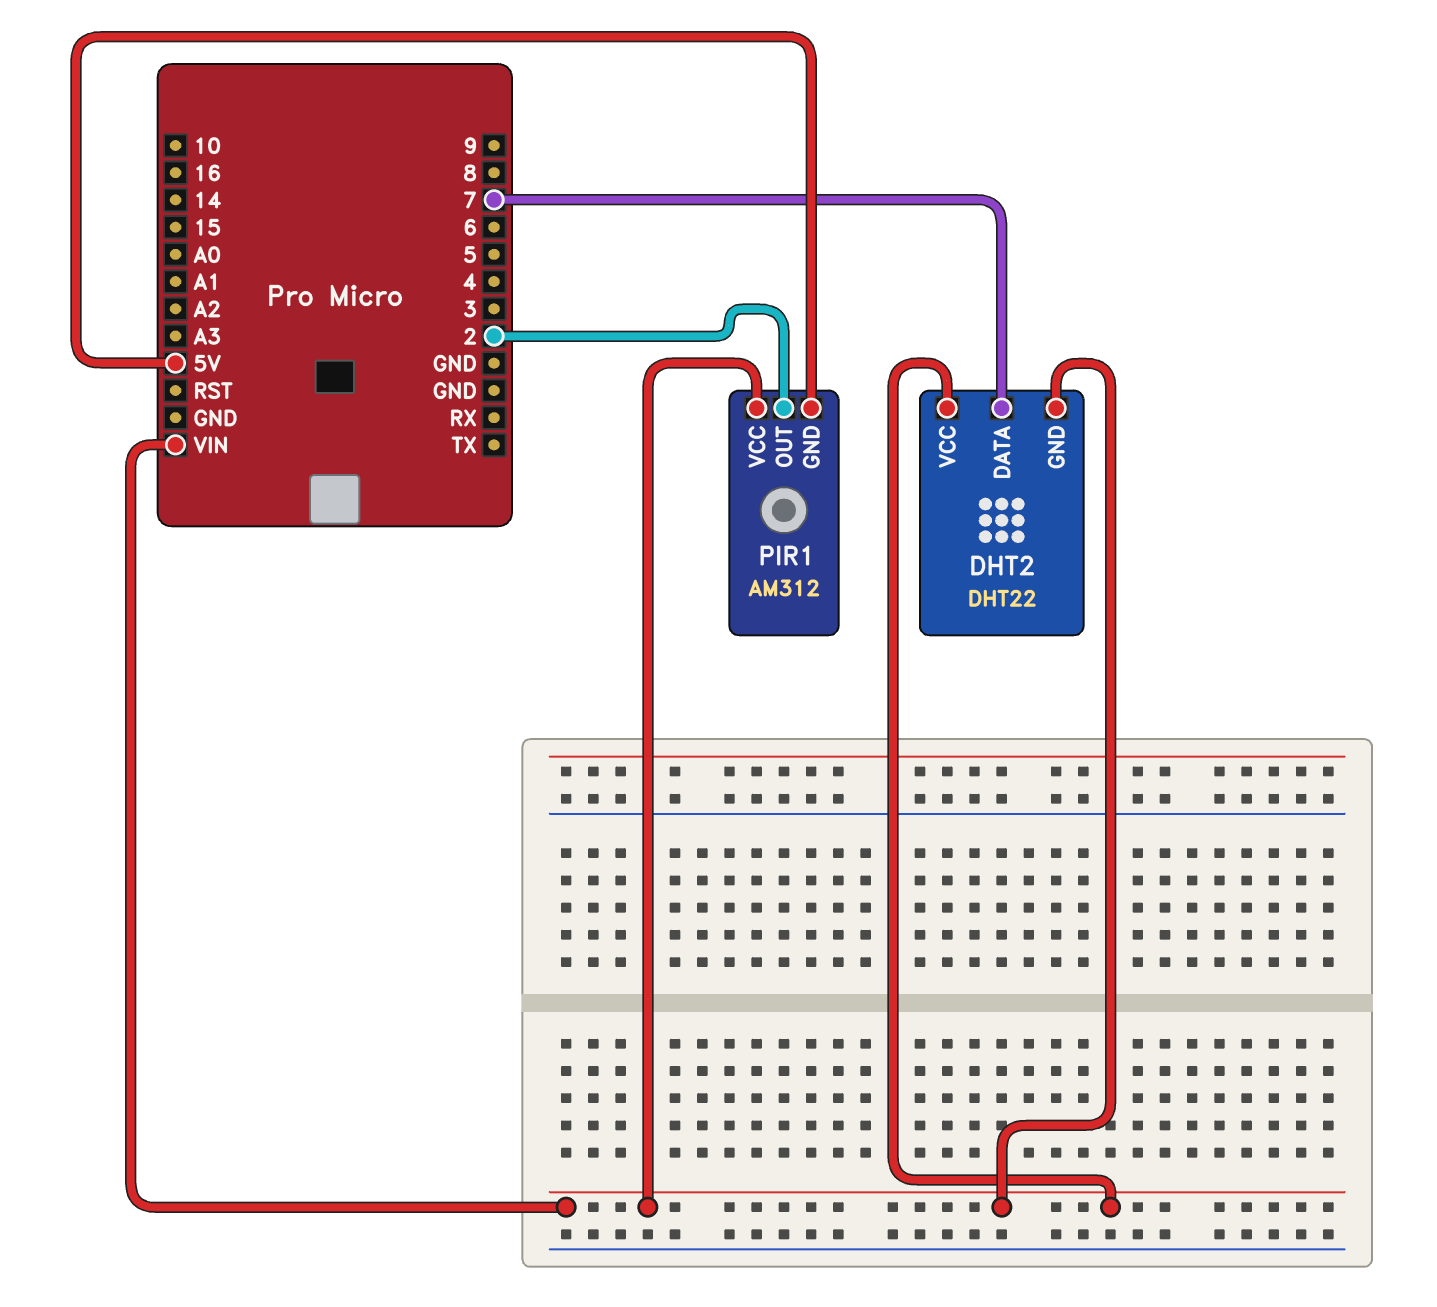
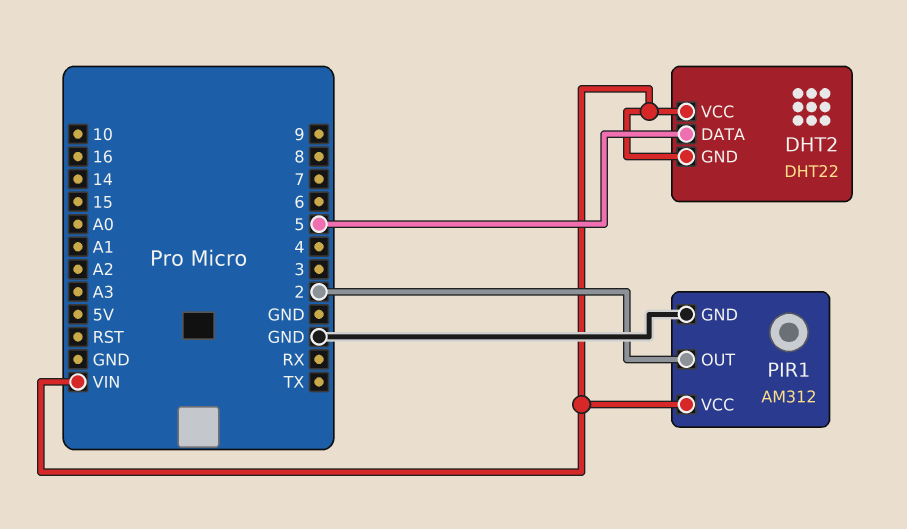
DHT2 pin DATA: 7 -> 5
PIR1 pin GND: 5V -> GND

